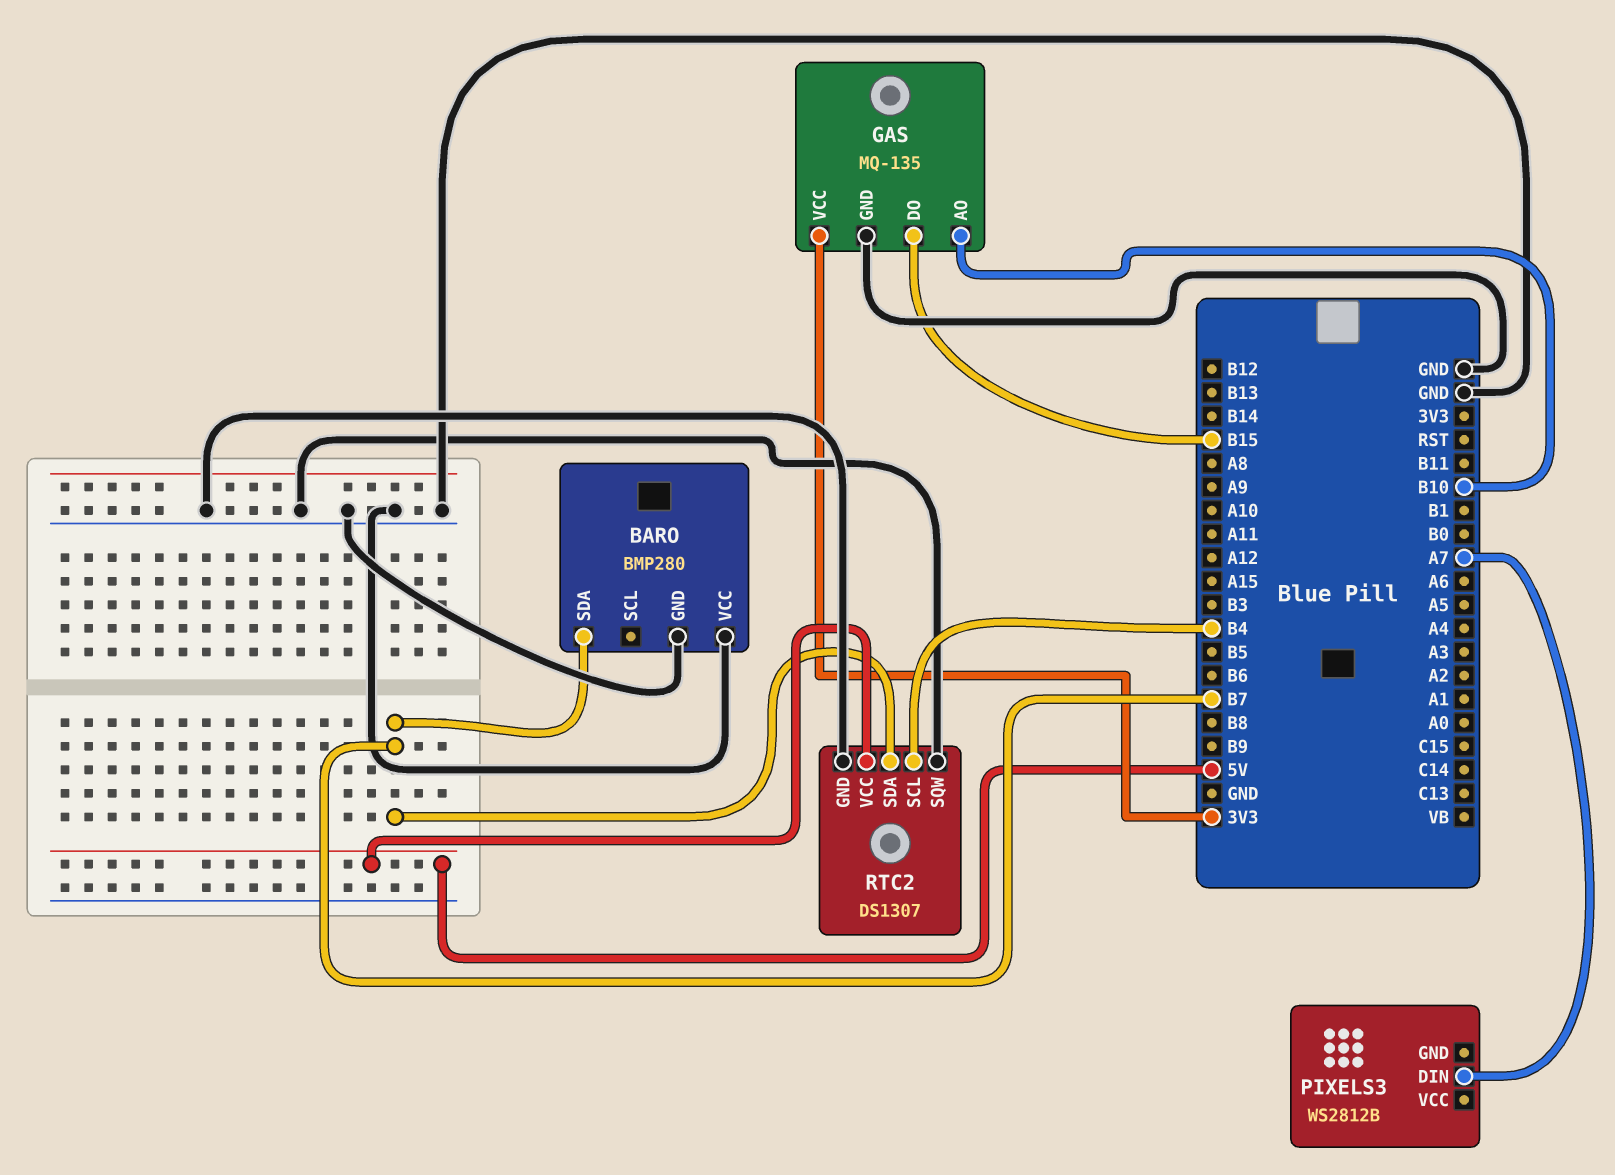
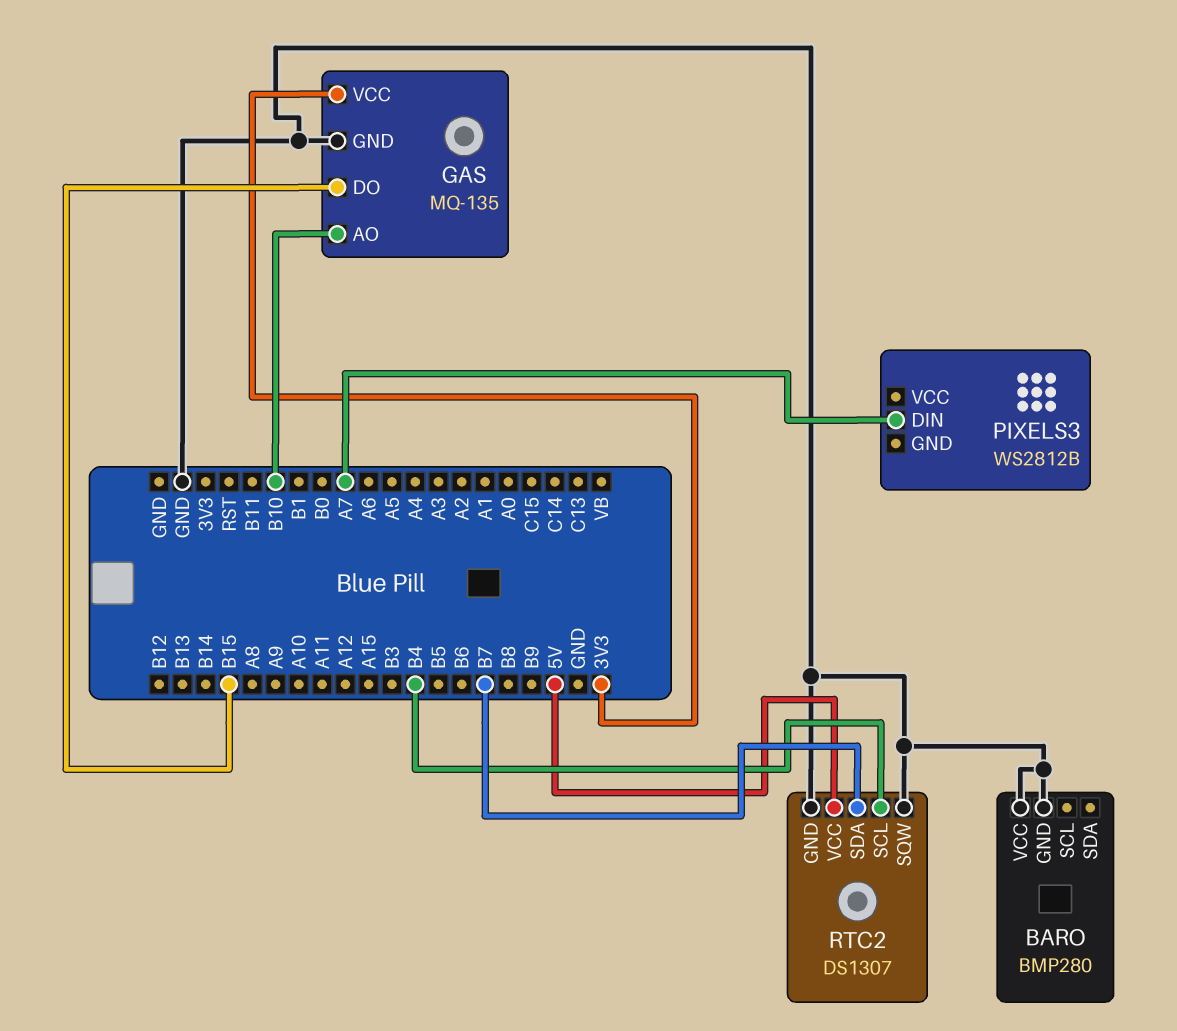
BARO pin SDA: B7 -> none

